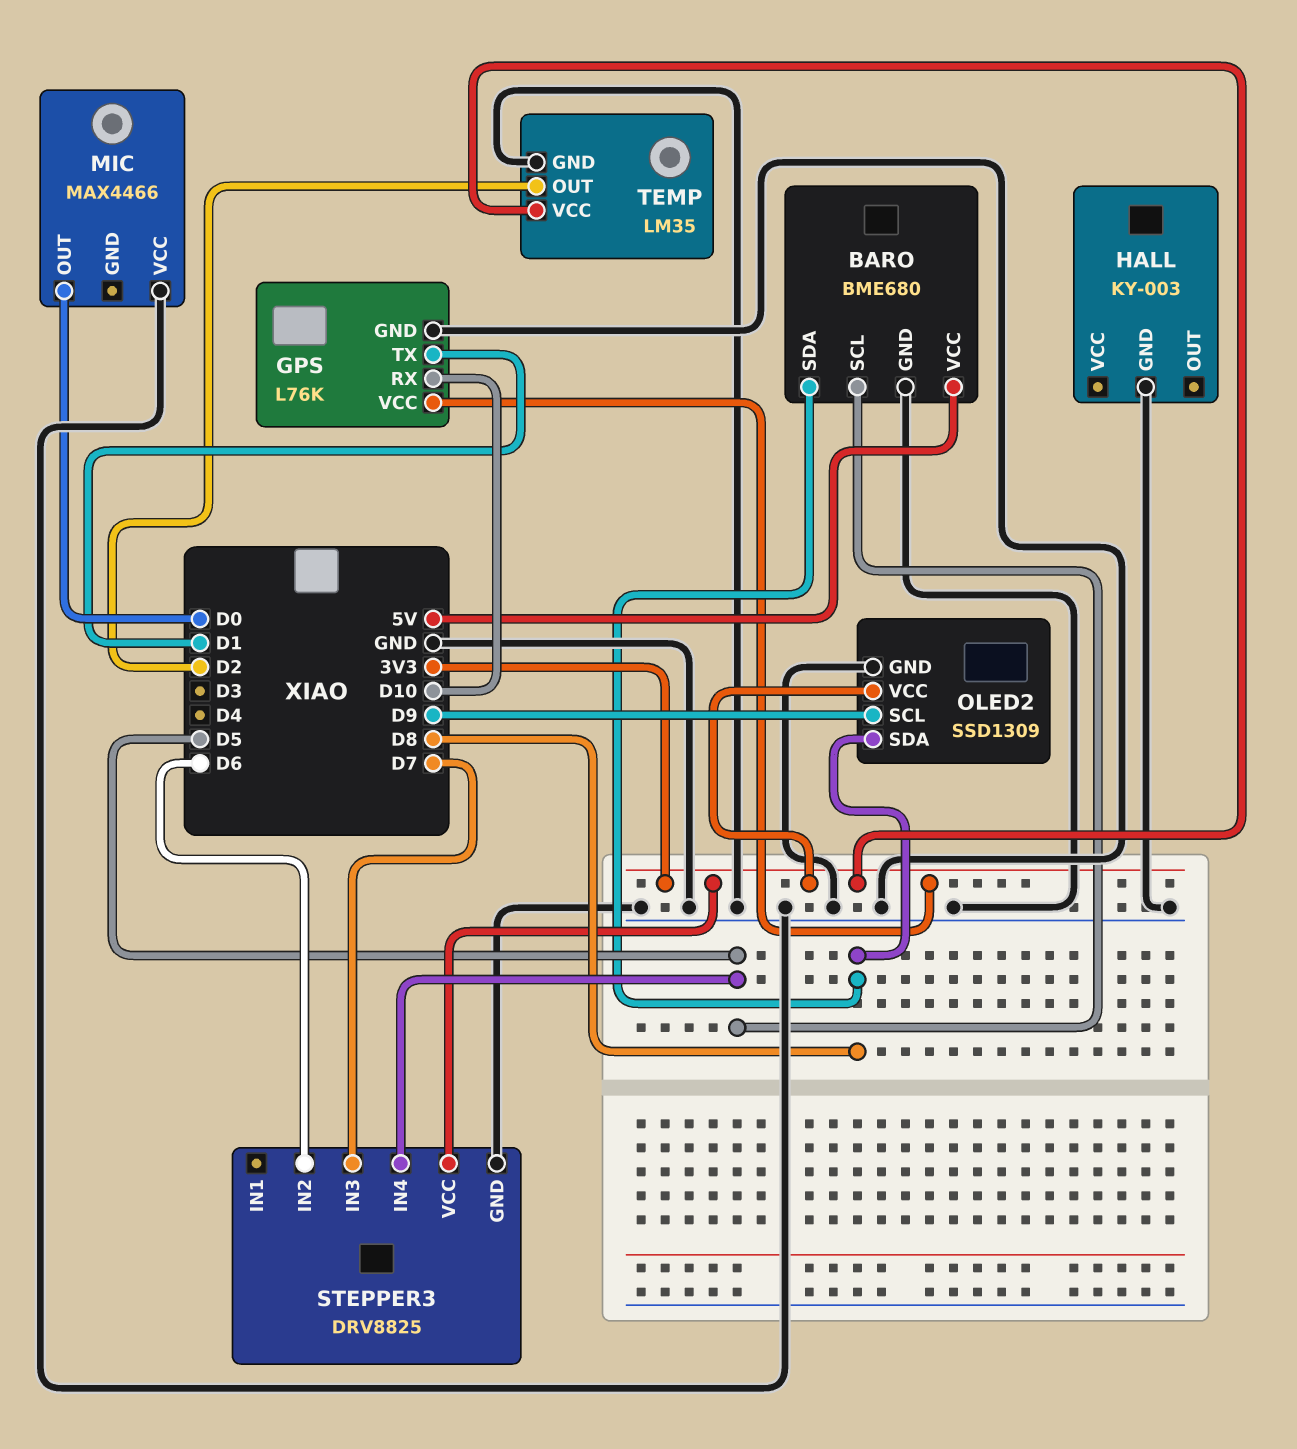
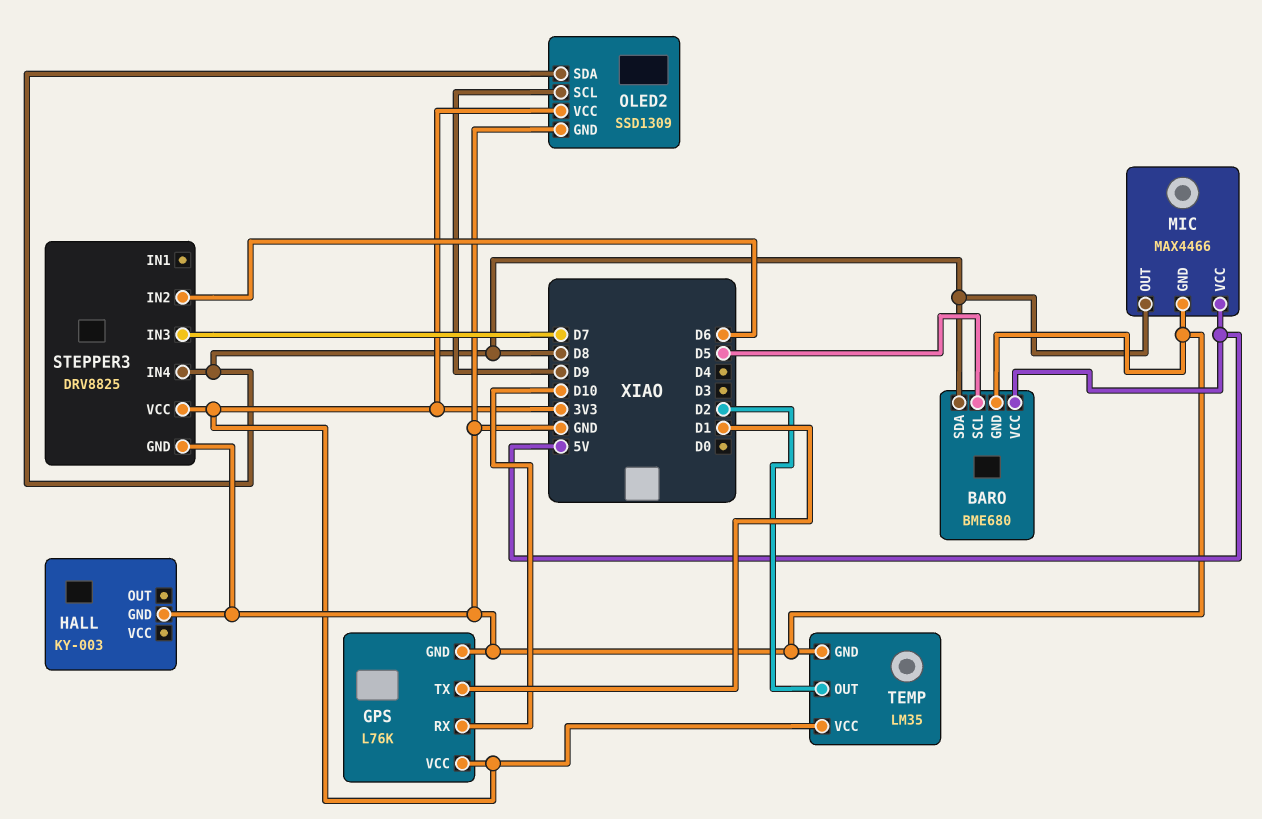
MIC pin GND: none -> GND
MIC pin OUT: D0 -> D8
MIC pin VCC: GND -> 5V
STEPPER3 pin IN4: D5 -> D8

